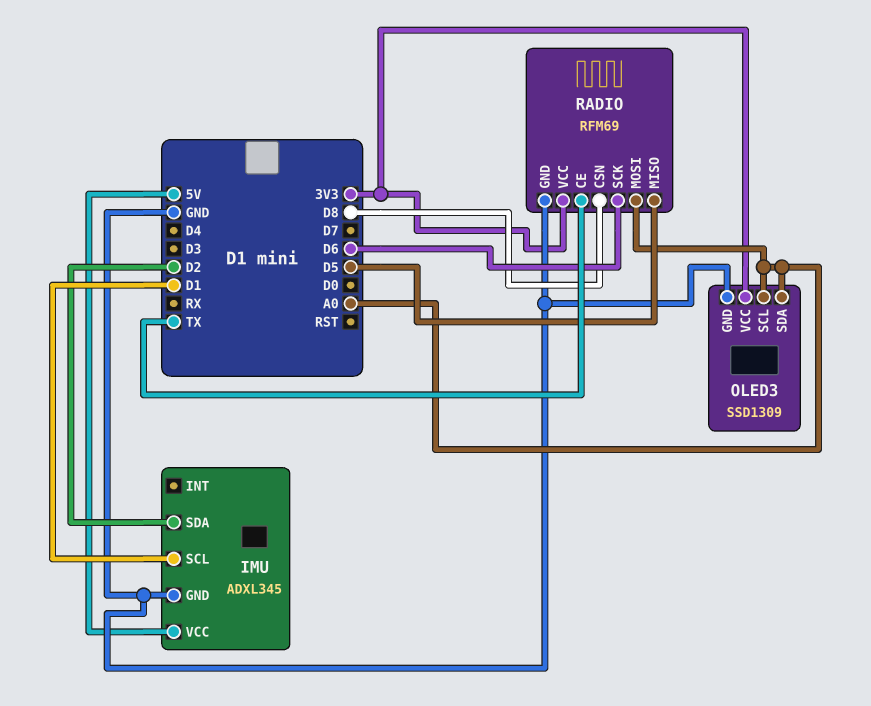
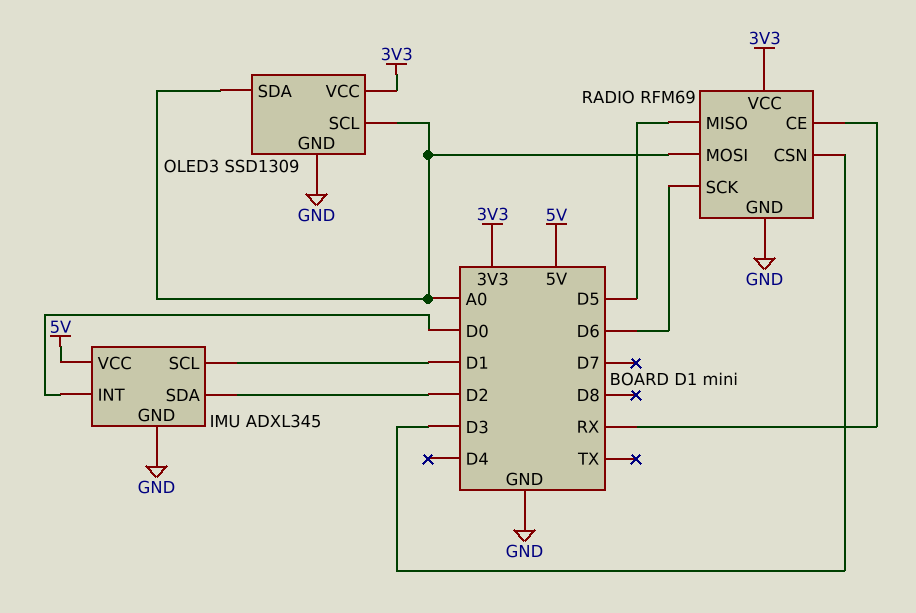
IMU pin INT: none -> D0
RADIO pin CE: TX -> RX
RADIO pin CSN: D8 -> D3

